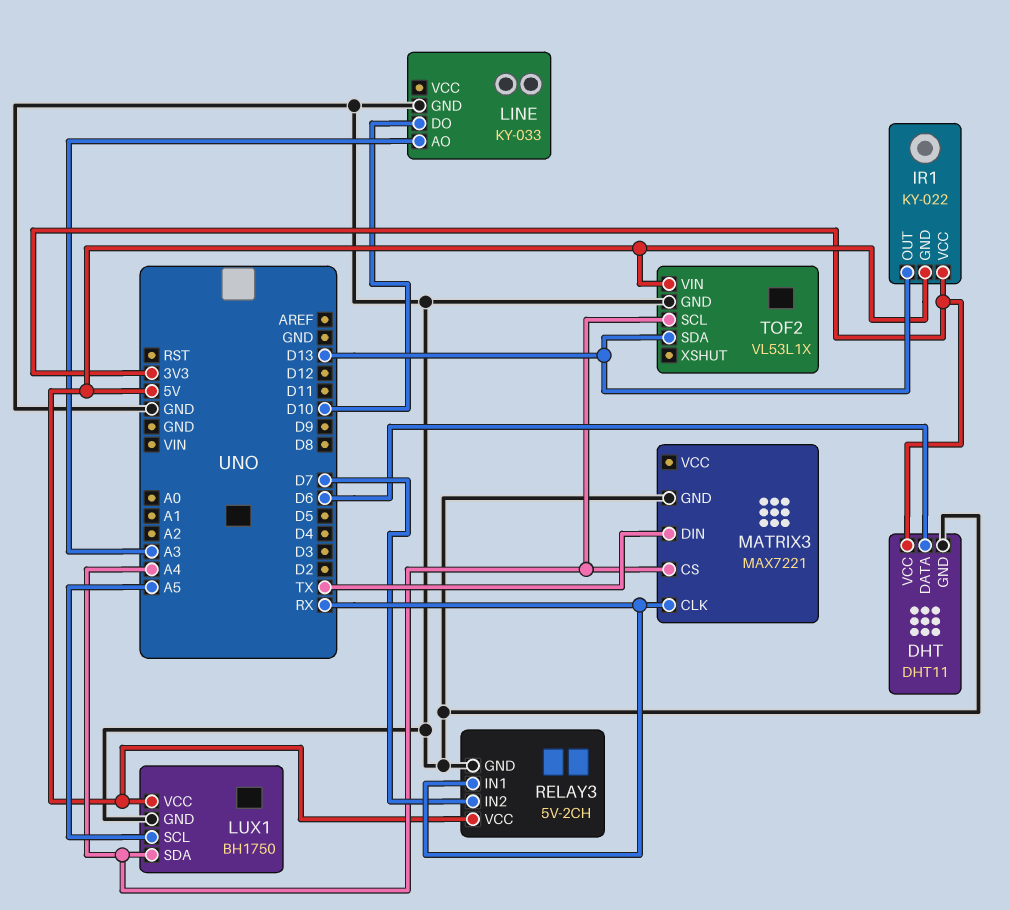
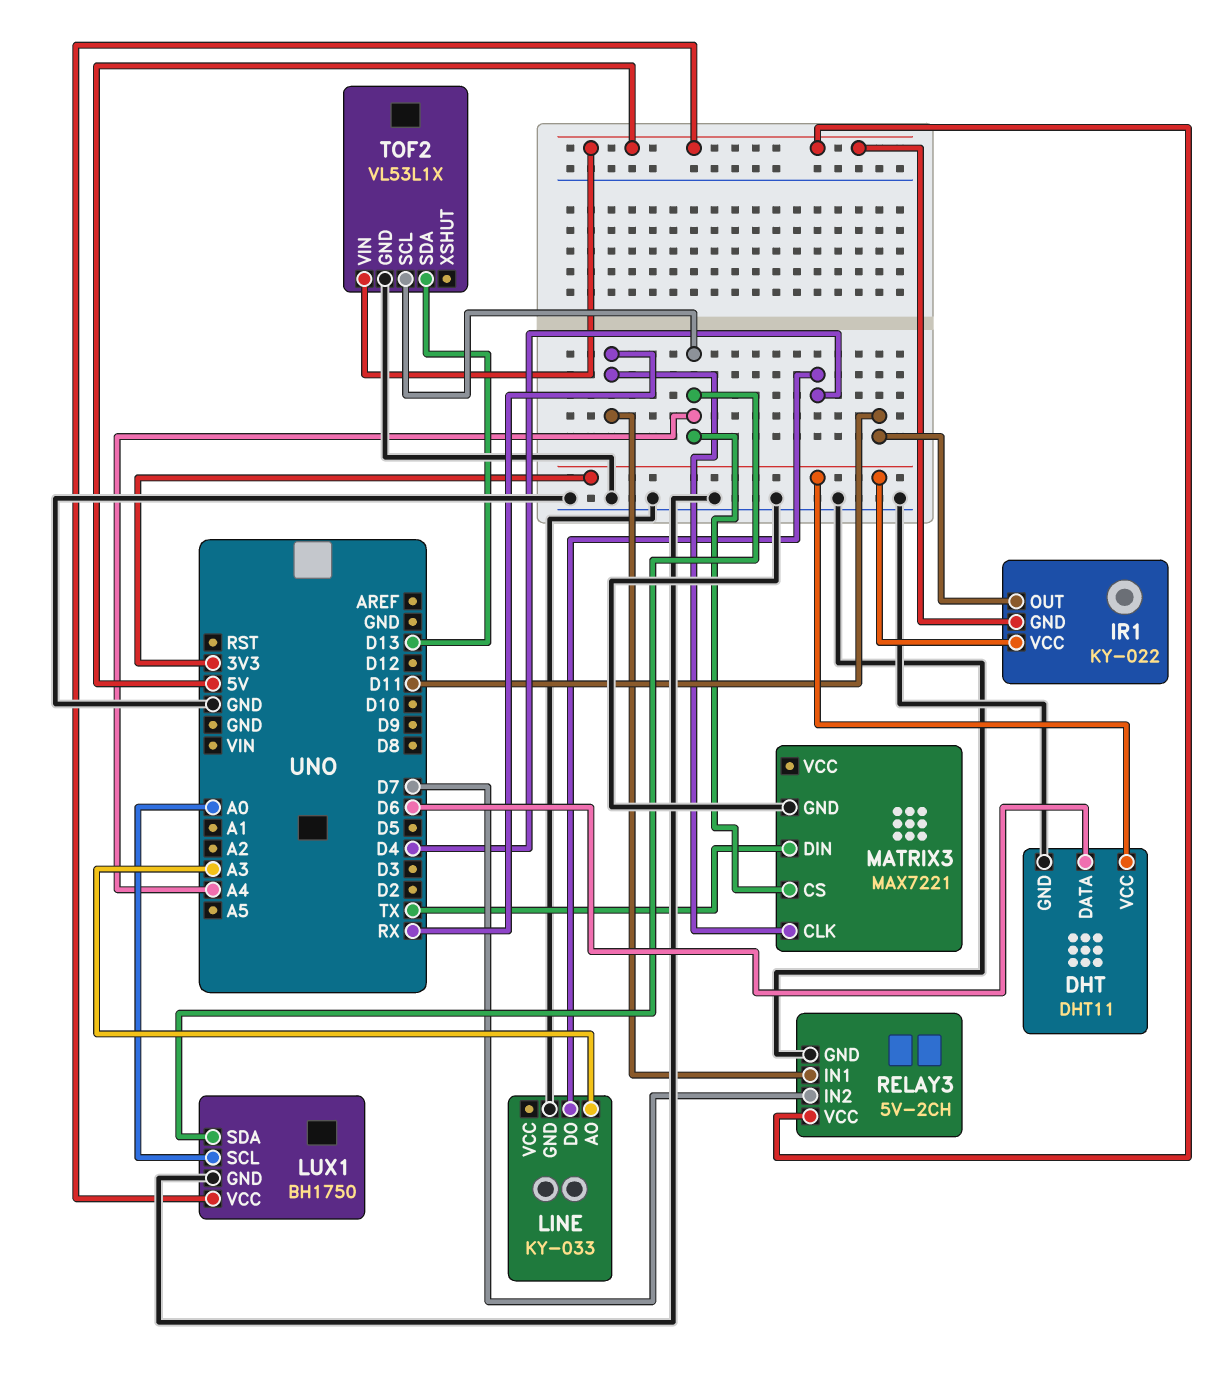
IR1 pin OUT: D13 -> D11
LINE pin DO: D10 -> D4
LUX1 pin SCL: A5 -> A0

